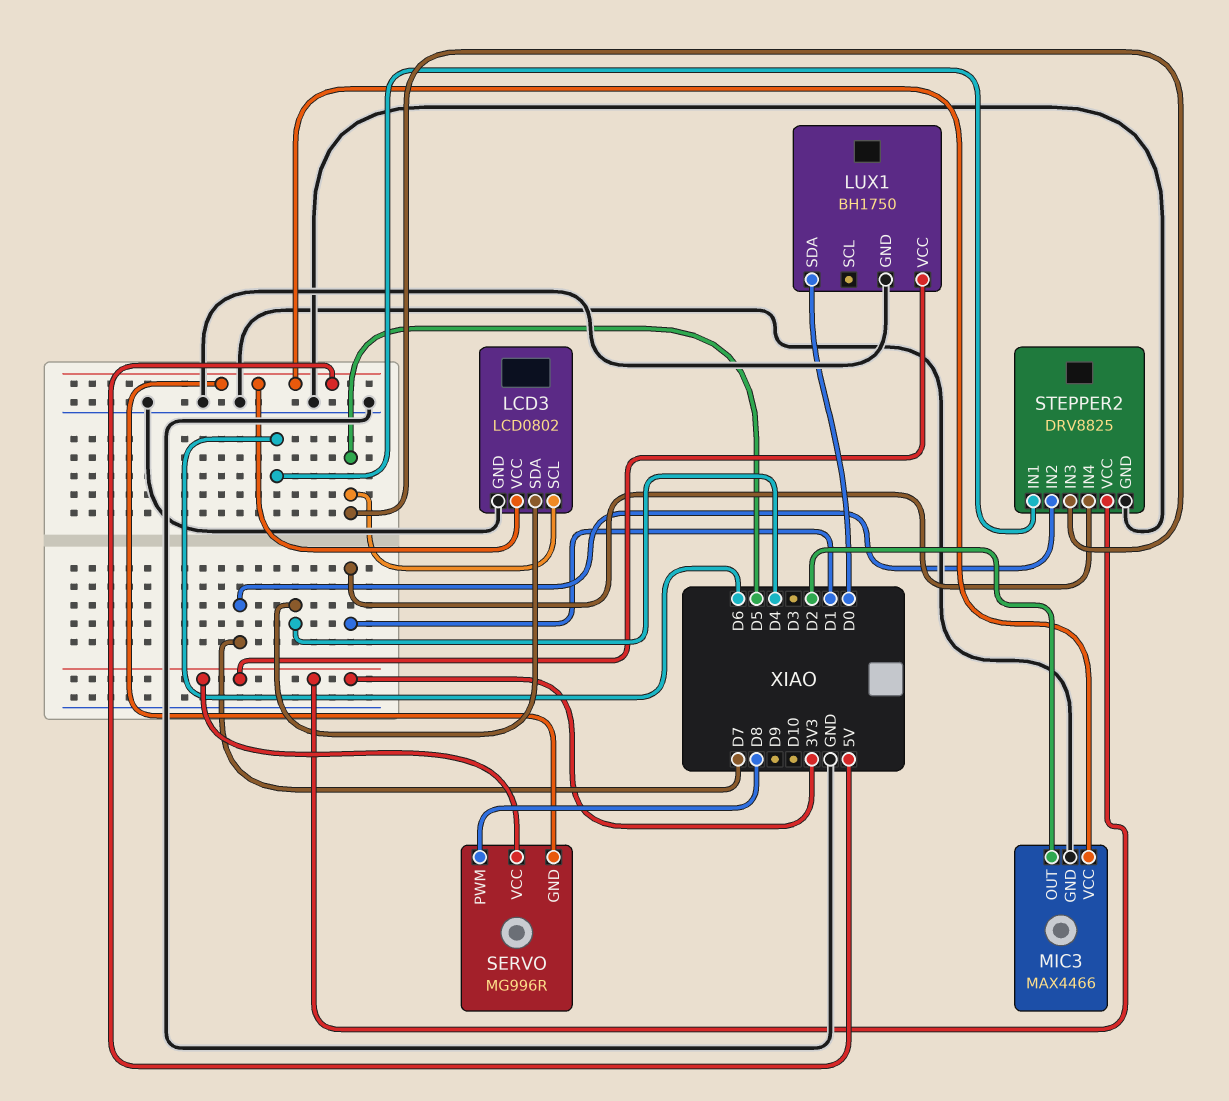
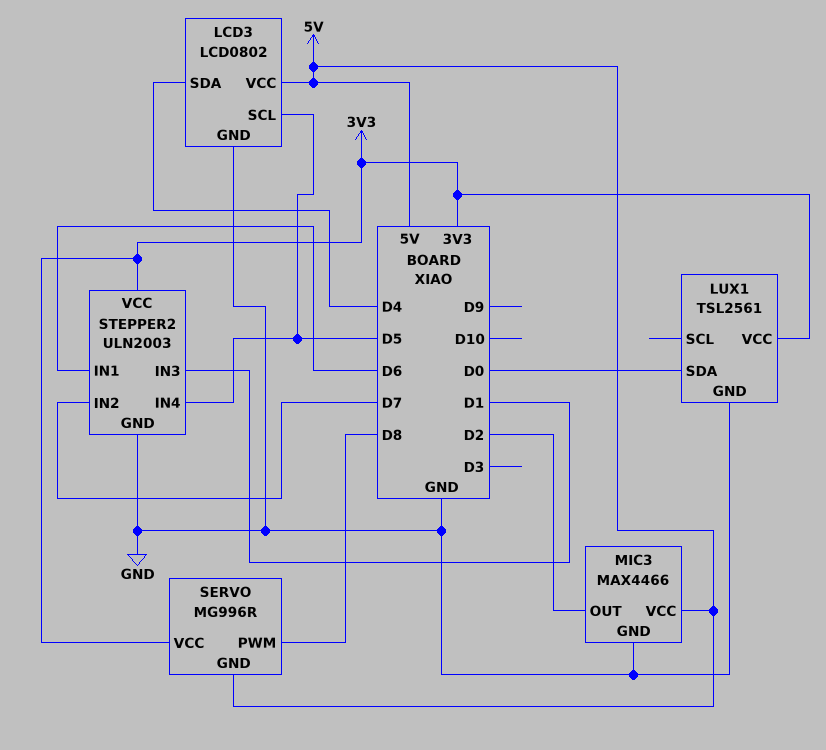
LUX1: BH1750 -> TSL2561
STEPPER2: DRV8825 -> ULN2003
STEPPER2 pin IN3: D5 -> D1
STEPPER2 pin IN4: D1 -> D5

